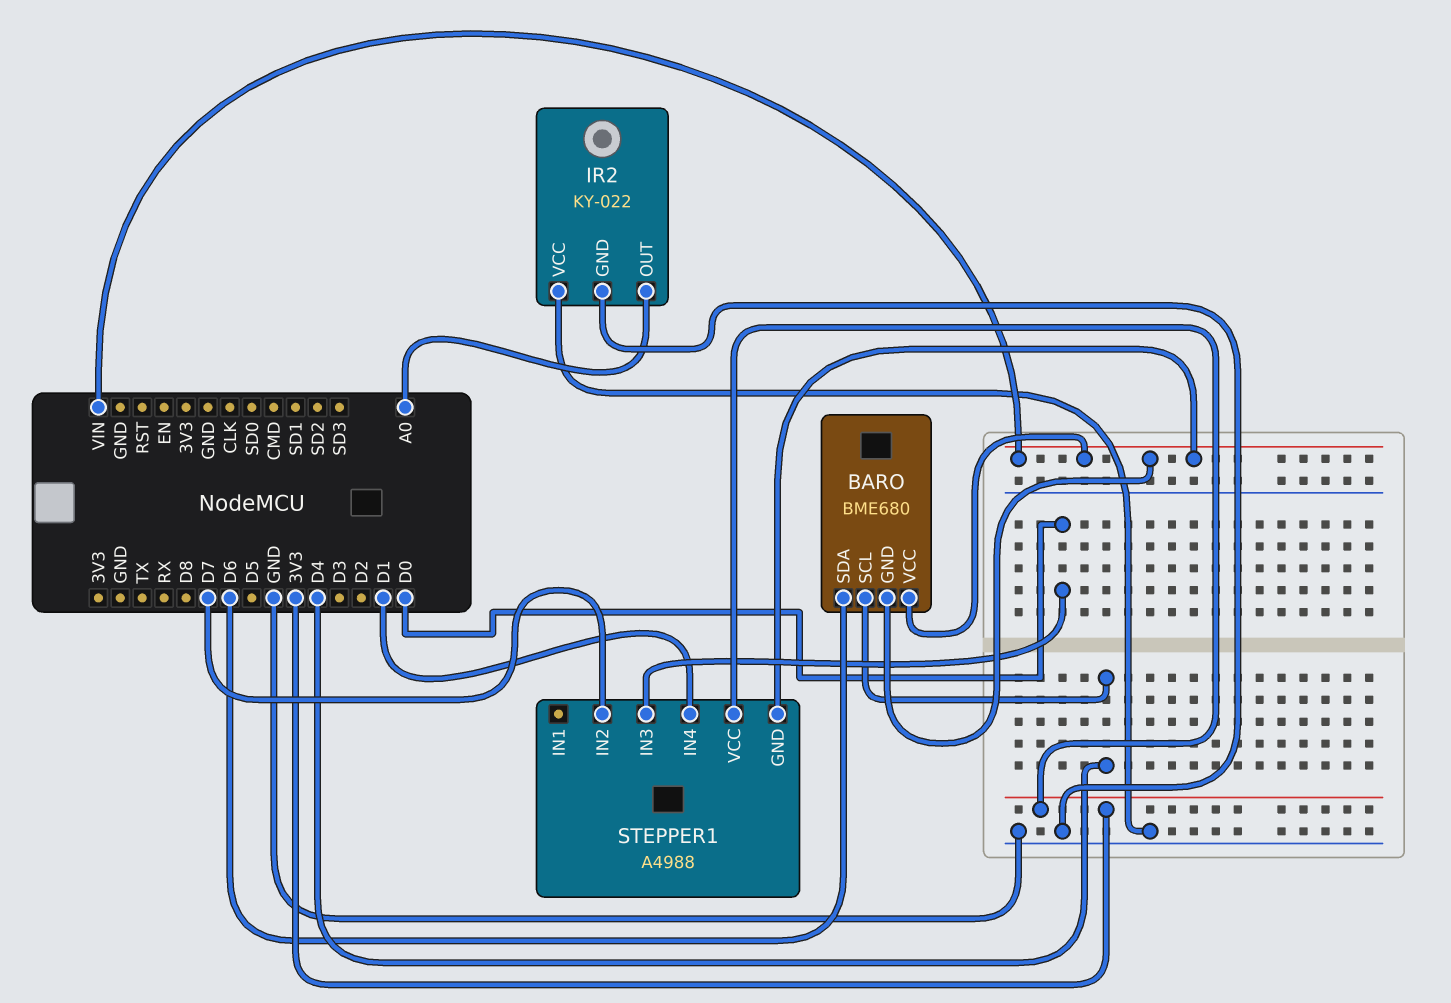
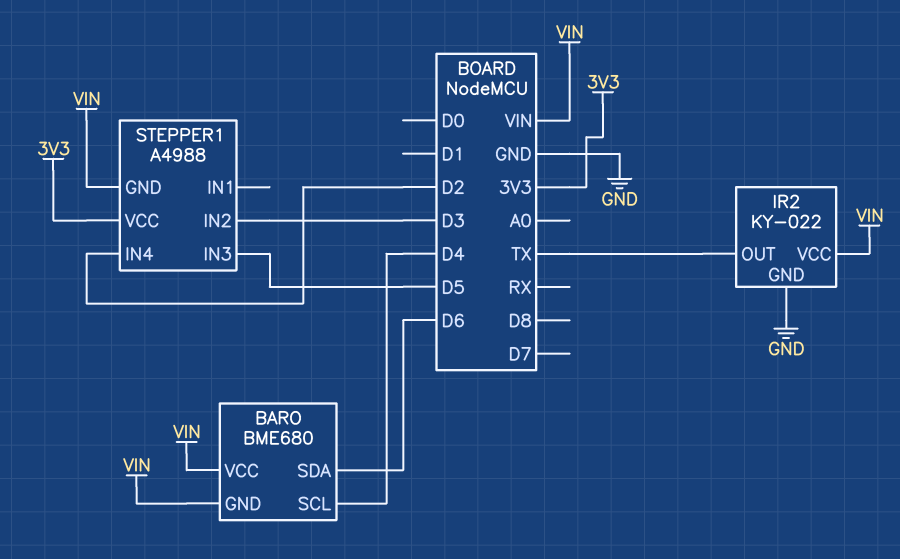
IR2 pin OUT: A0 -> TX
IR2 pin VCC: GND -> VIN
STEPPER1 pin IN2: D7 -> D3
STEPPER1 pin IN3: D0 -> D5
STEPPER1 pin IN4: D1 -> D2

